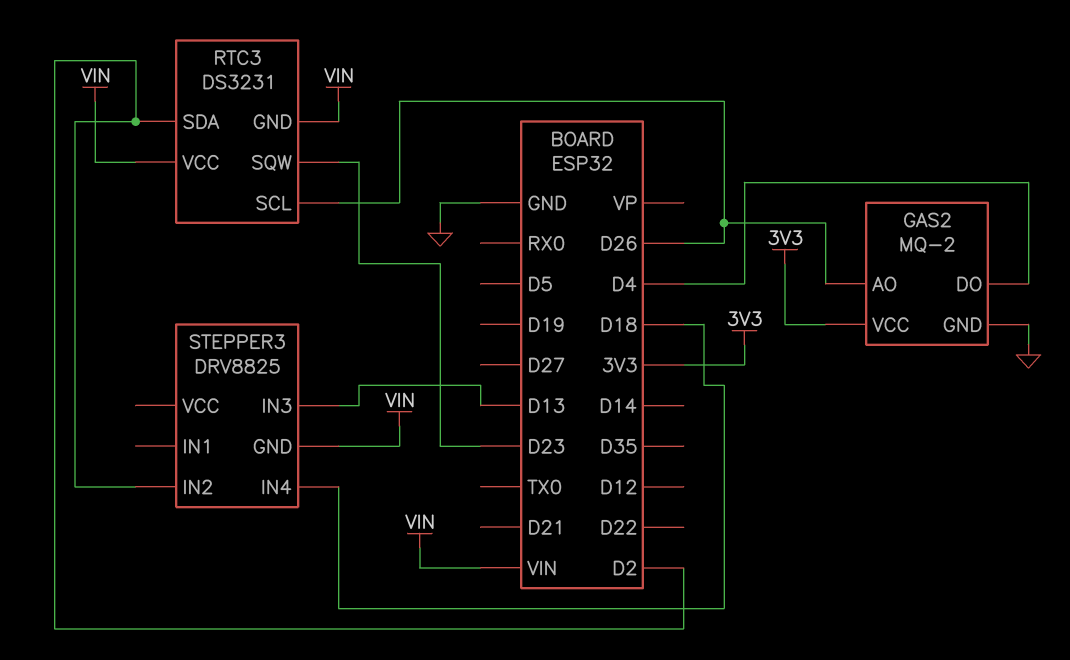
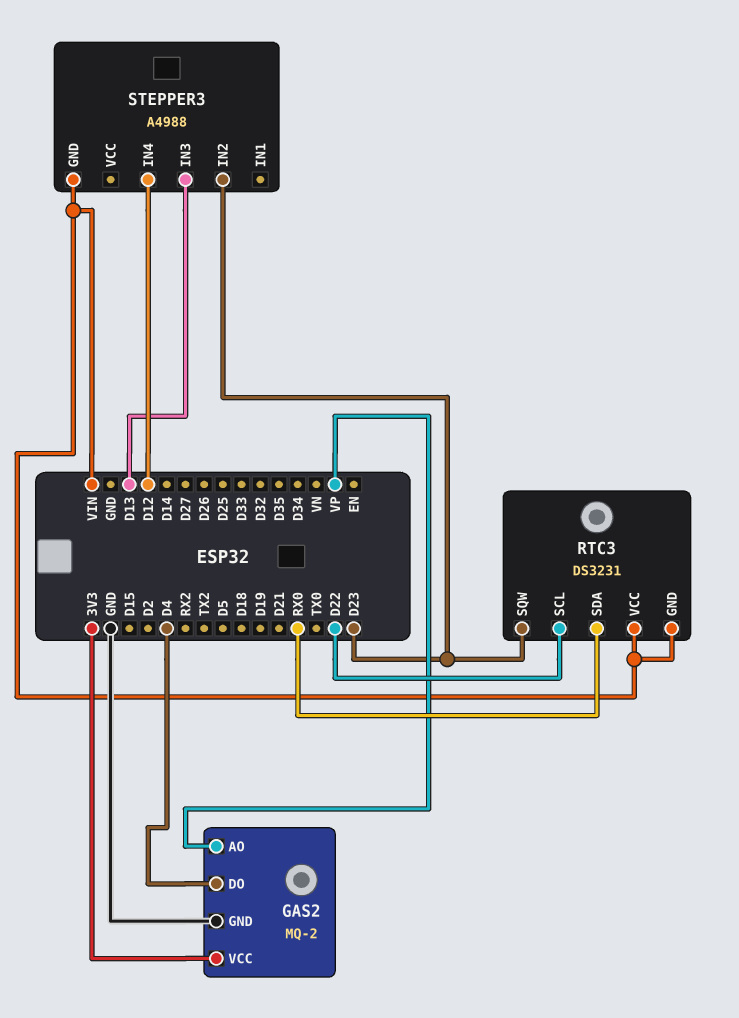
GAS2 pin AO: D26 -> VP
RTC3 pin SCL: D26 -> D22
RTC3 pin SDA: D2 -> RX0
STEPPER3: DRV8825 -> A4988
STEPPER3 pin IN2: D2 -> D23
STEPPER3 pin IN4: D18 -> D12

